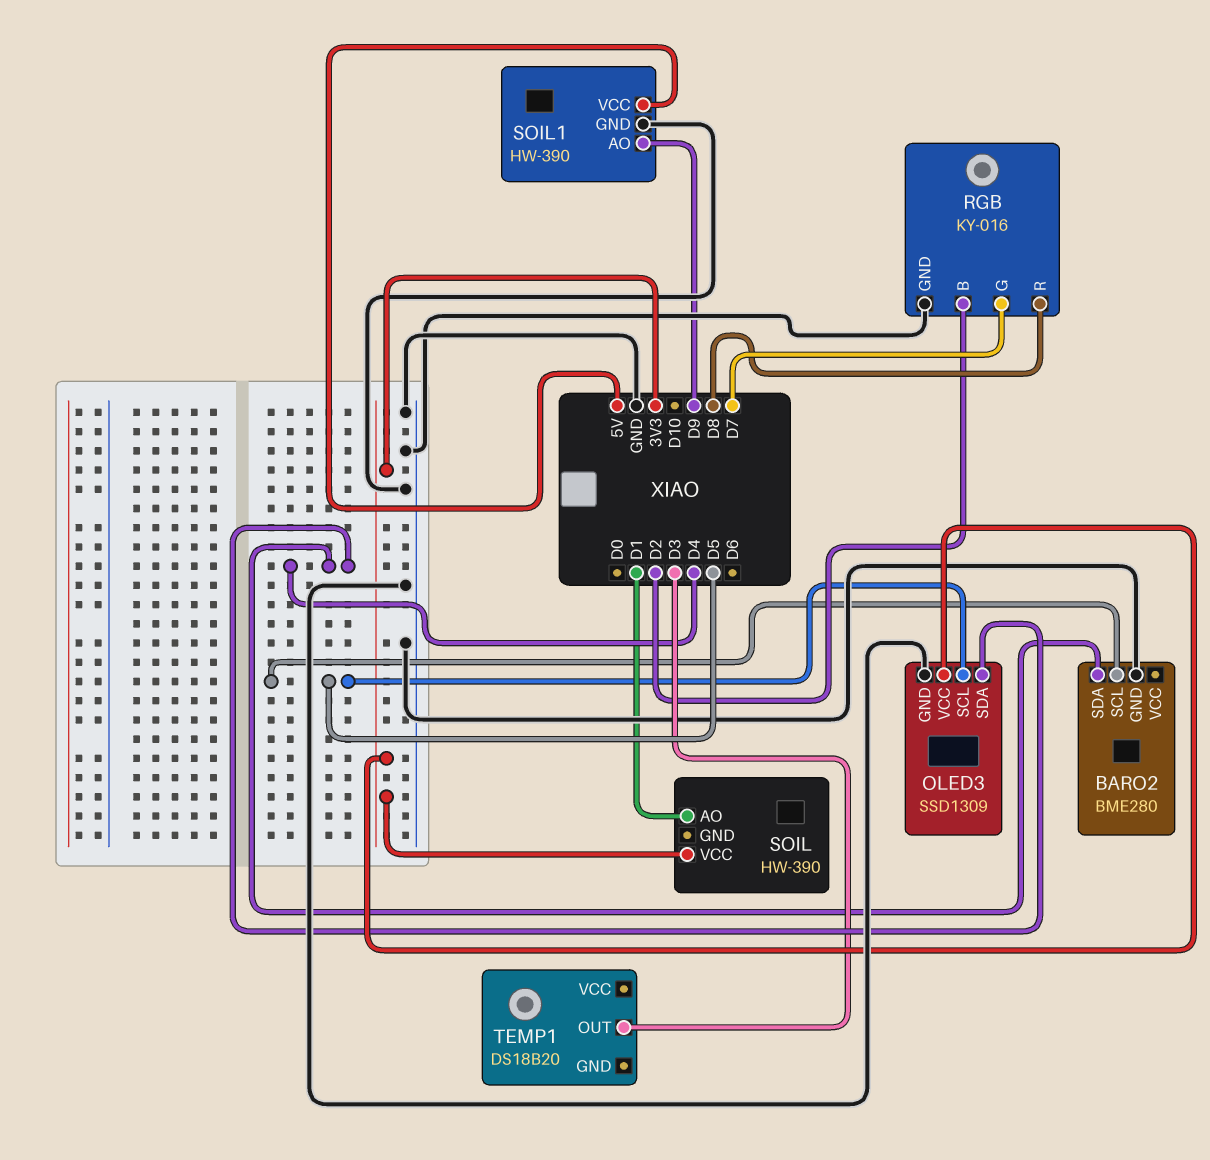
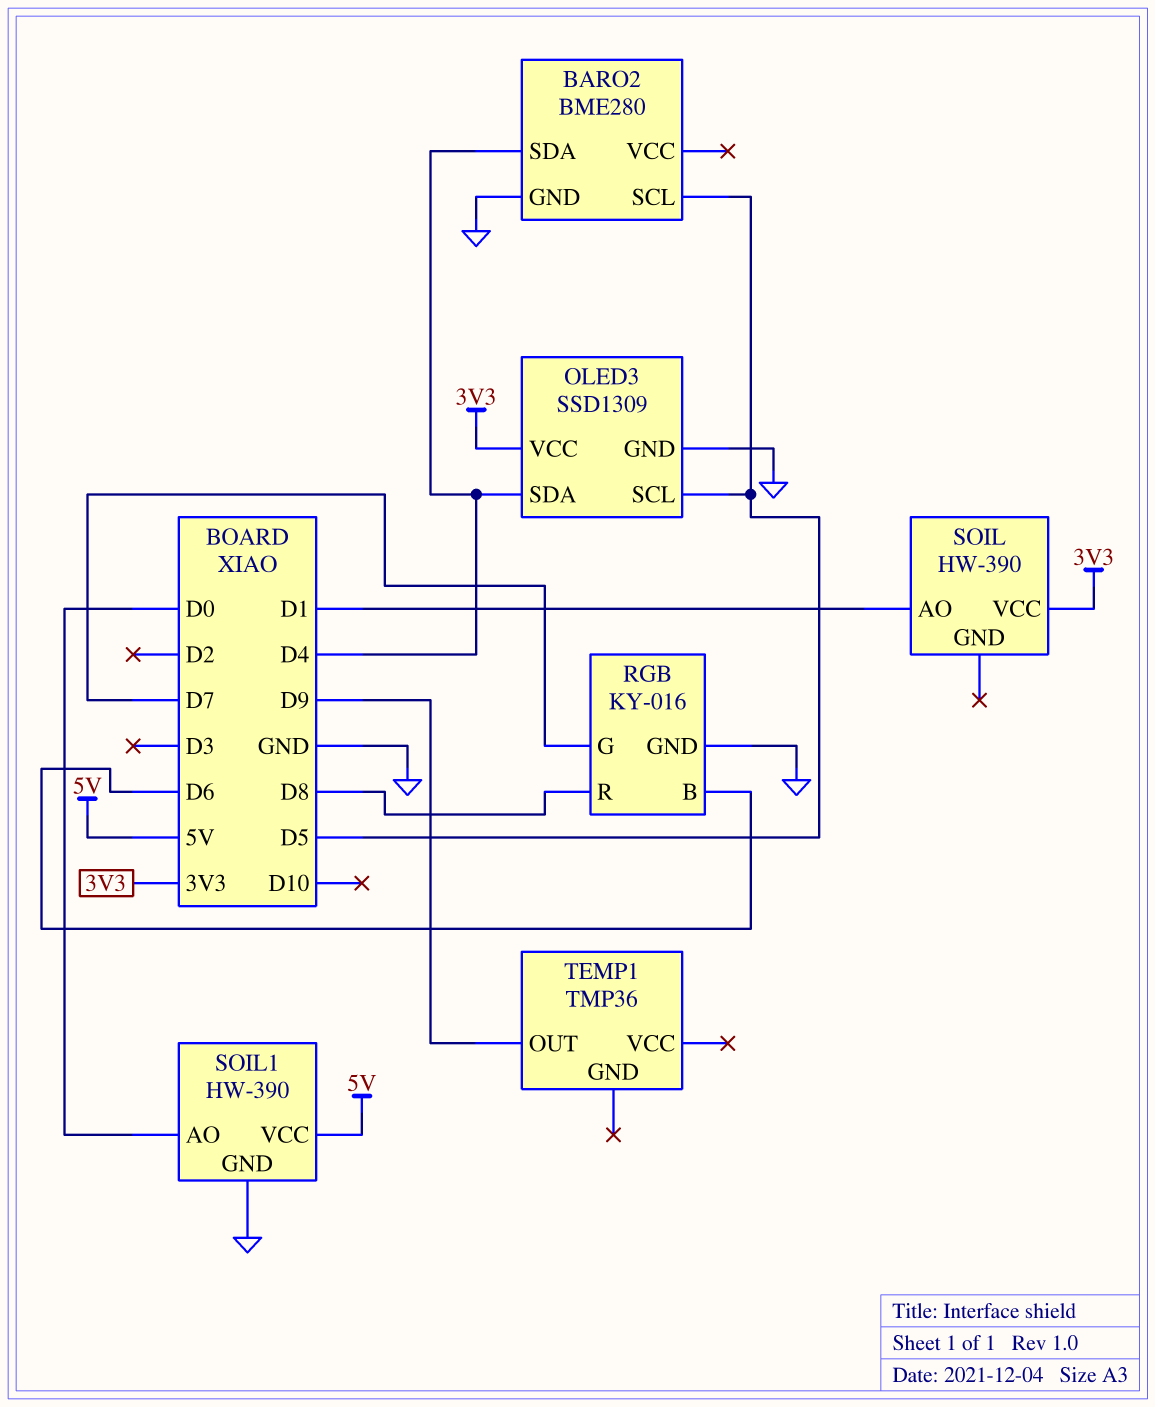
RGB pin B: D2 -> D6
SOIL1 pin AO: D9 -> D0
TEMP1: DS18B20 -> TMP36
TEMP1 pin OUT: D3 -> D9

